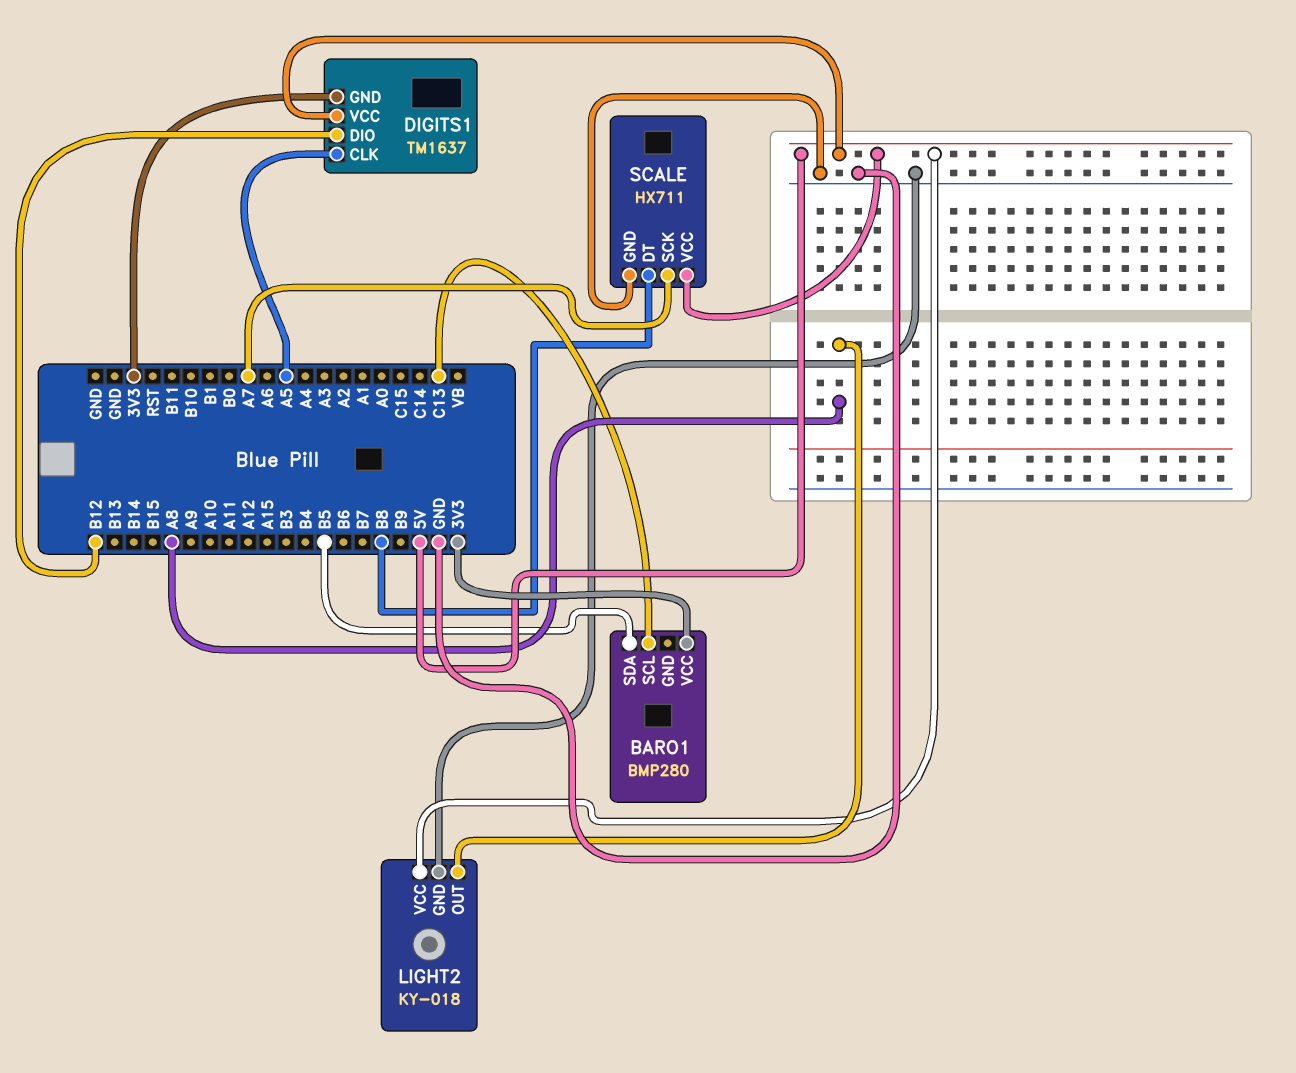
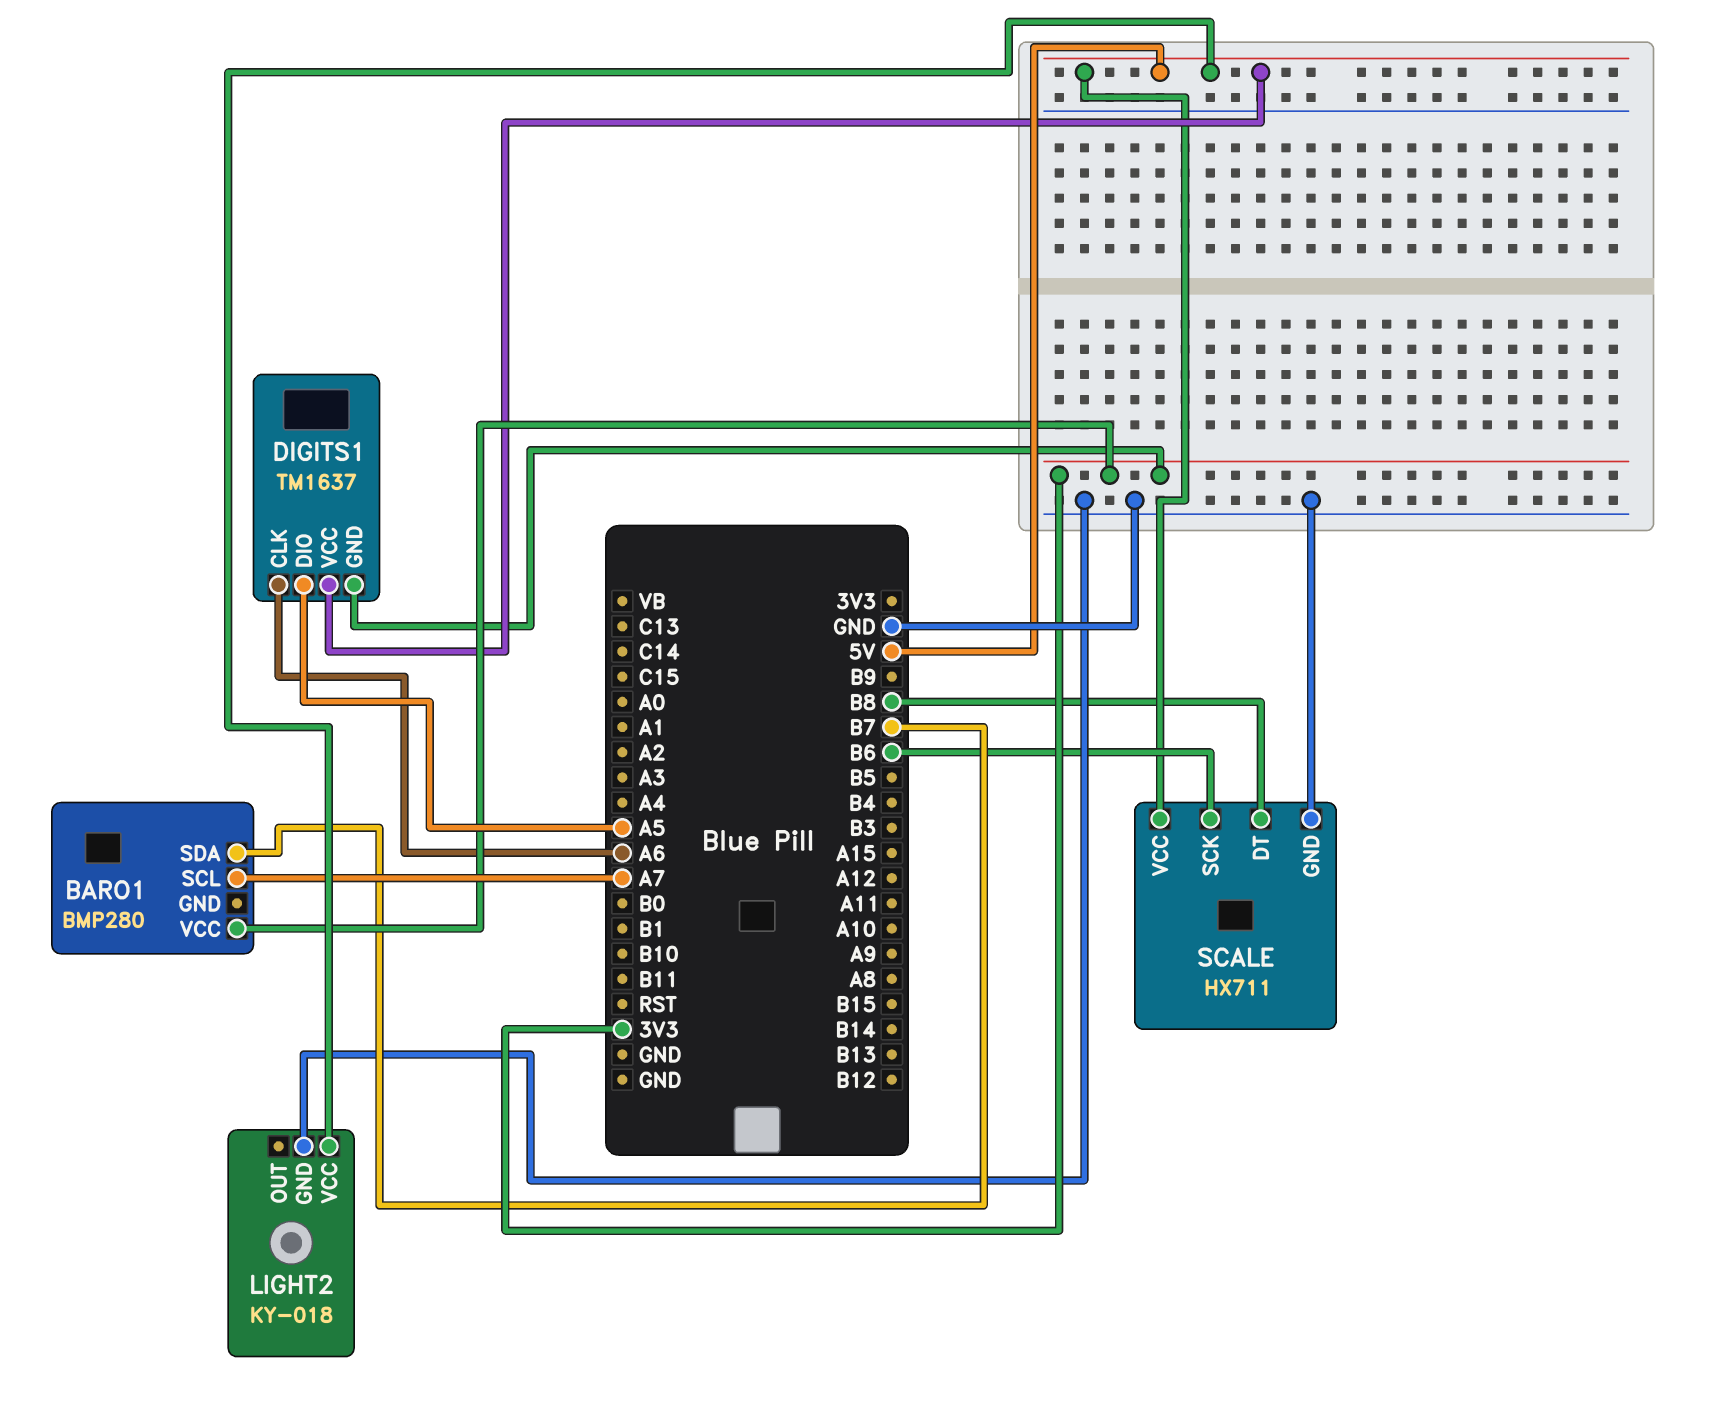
BARO1 pin SCL: C13 -> A7
BARO1 pin SDA: B5 -> B7
DIGITS1 pin CLK: A5 -> A6
DIGITS1 pin DIO: B12 -> A5
LIGHT2 pin OUT: A8 -> none
SCALE pin SCK: A7 -> B6

